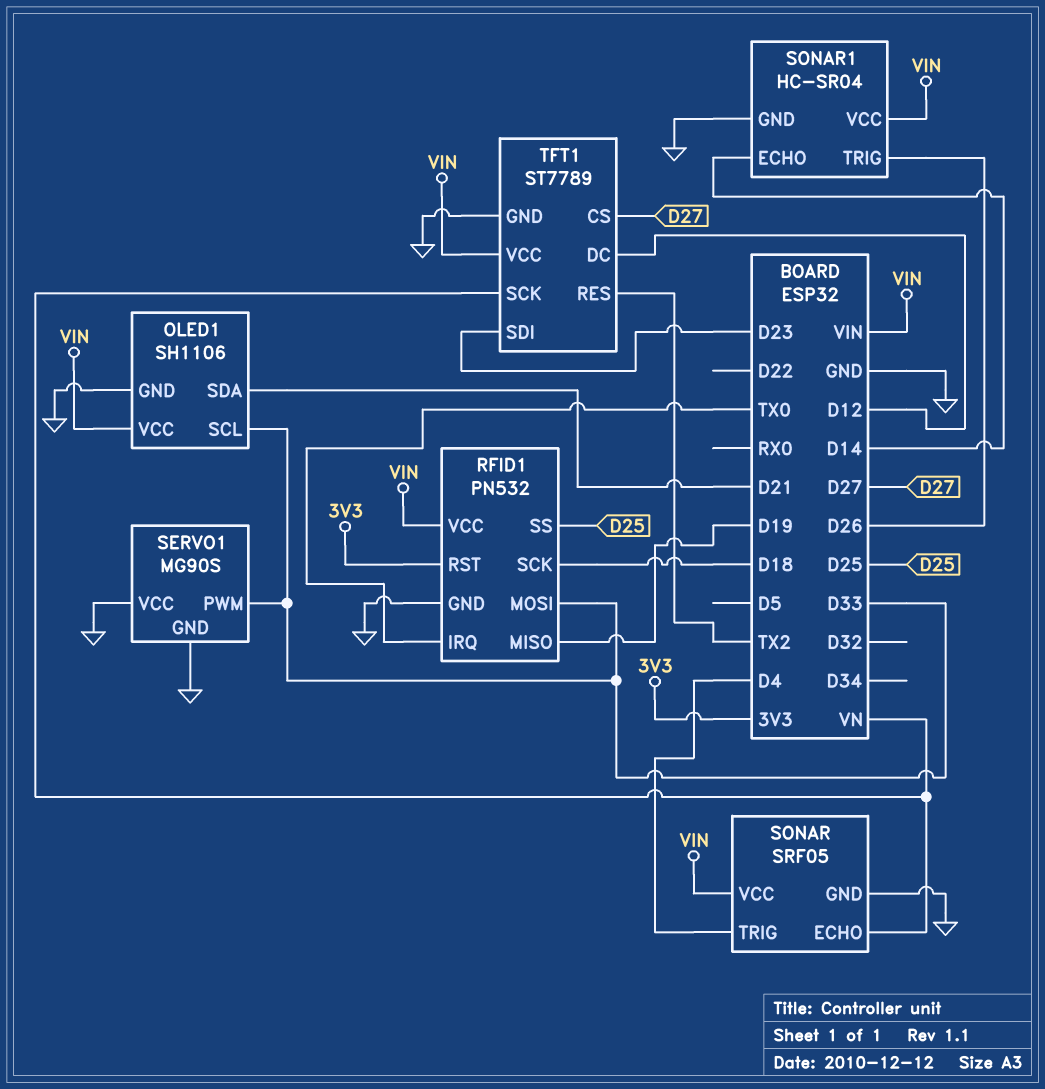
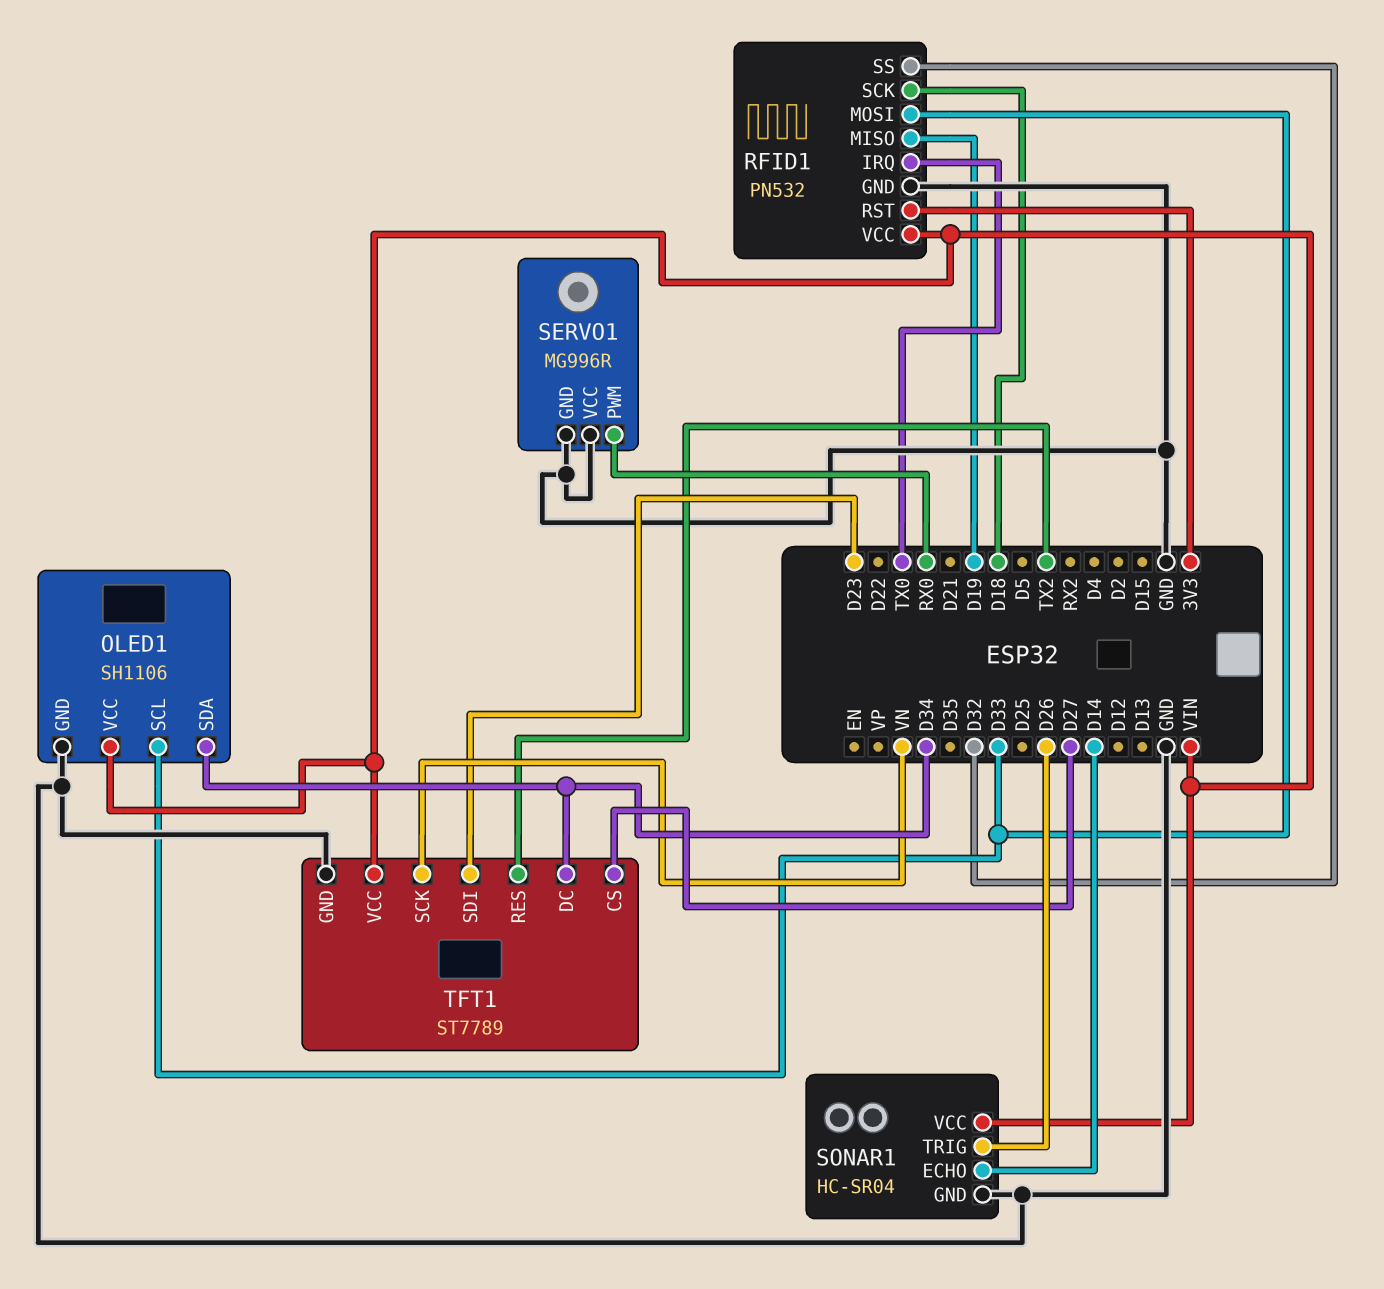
OLED1 pin SDA: D21 -> D34
RFID1 pin SS: D25 -> D32
SERVO1: MG90S -> MG996R
SERVO1 pin PWM: D33 -> RX0
SONAR: SRF05 -> none
SONAR pin ECHO: VN -> none
SONAR pin GND: GND -> none
SONAR pin TRIG: D4 -> none
SONAR pin VCC: VIN -> none
TFT1 pin DC: D12 -> D34

